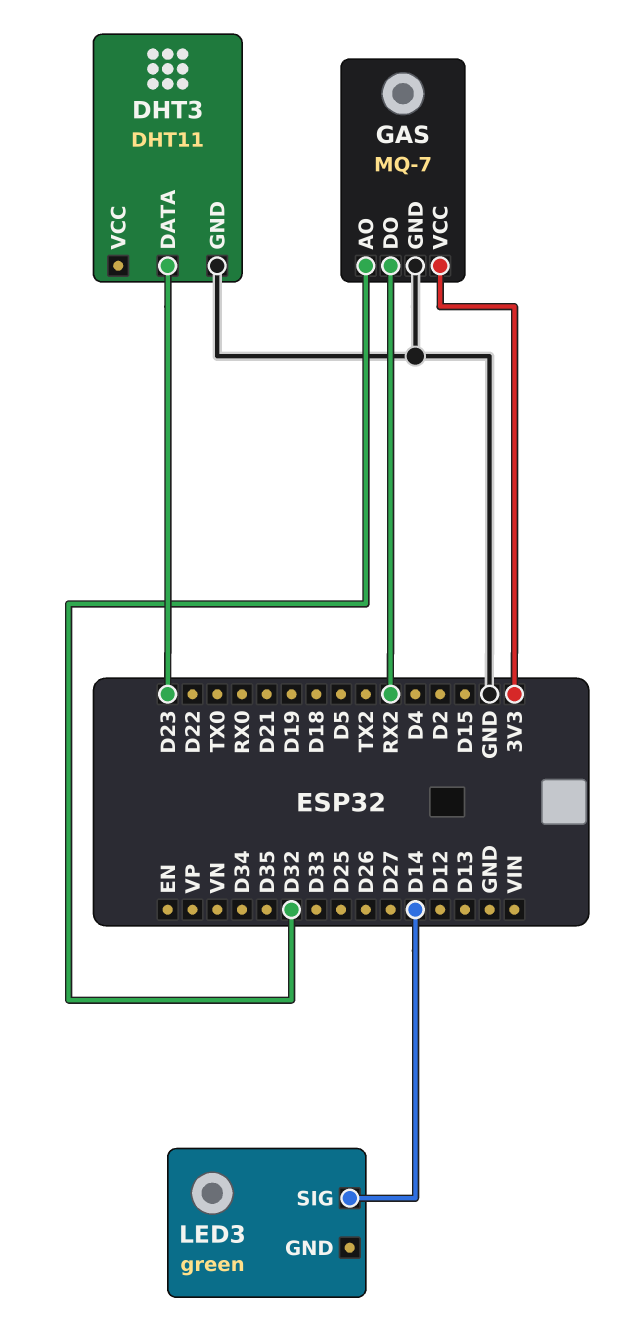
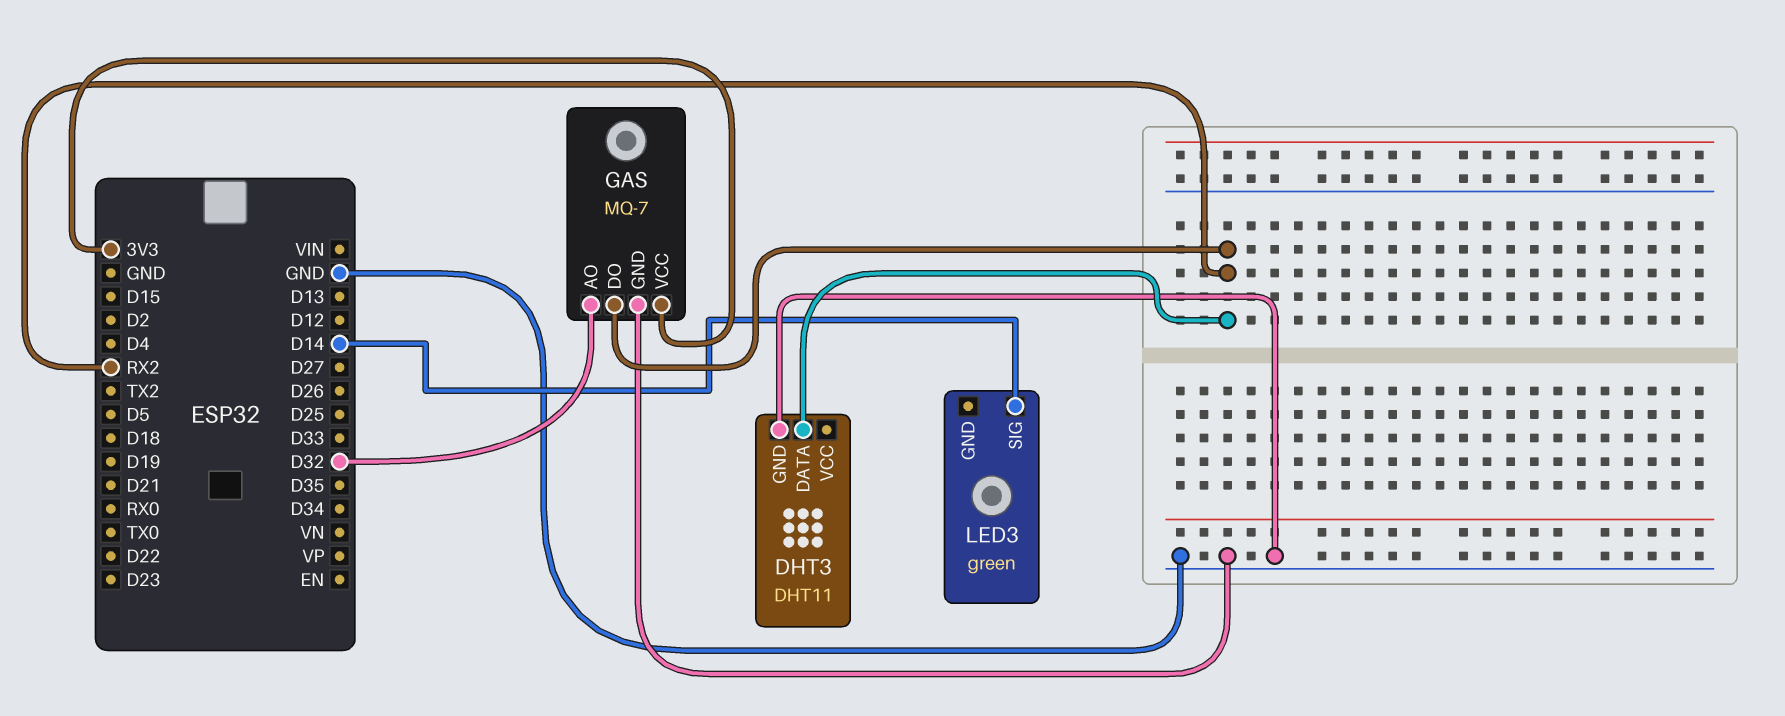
DHT3 pin DATA: D23 -> RX2

